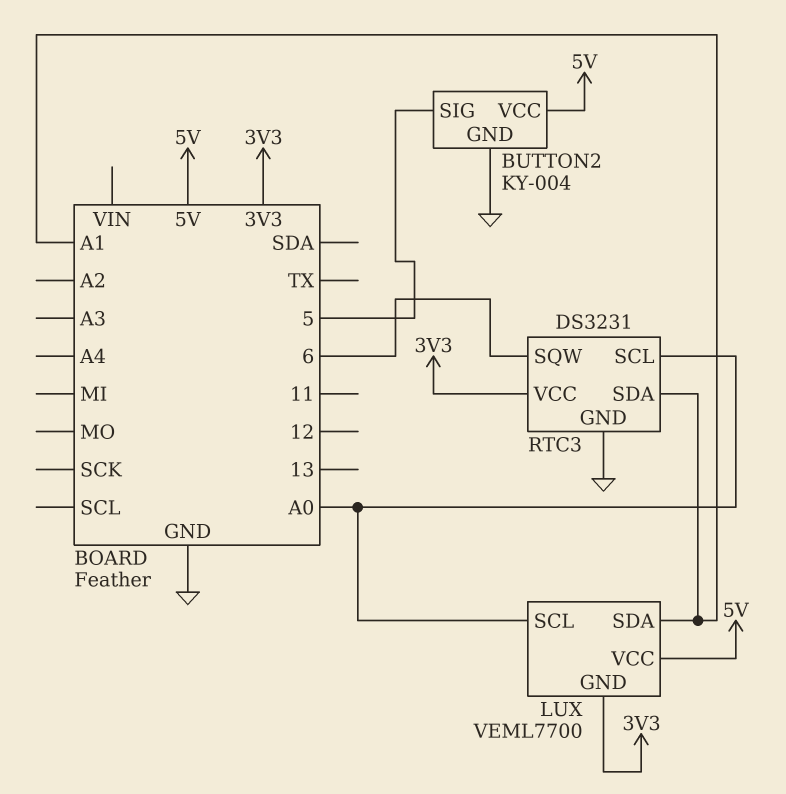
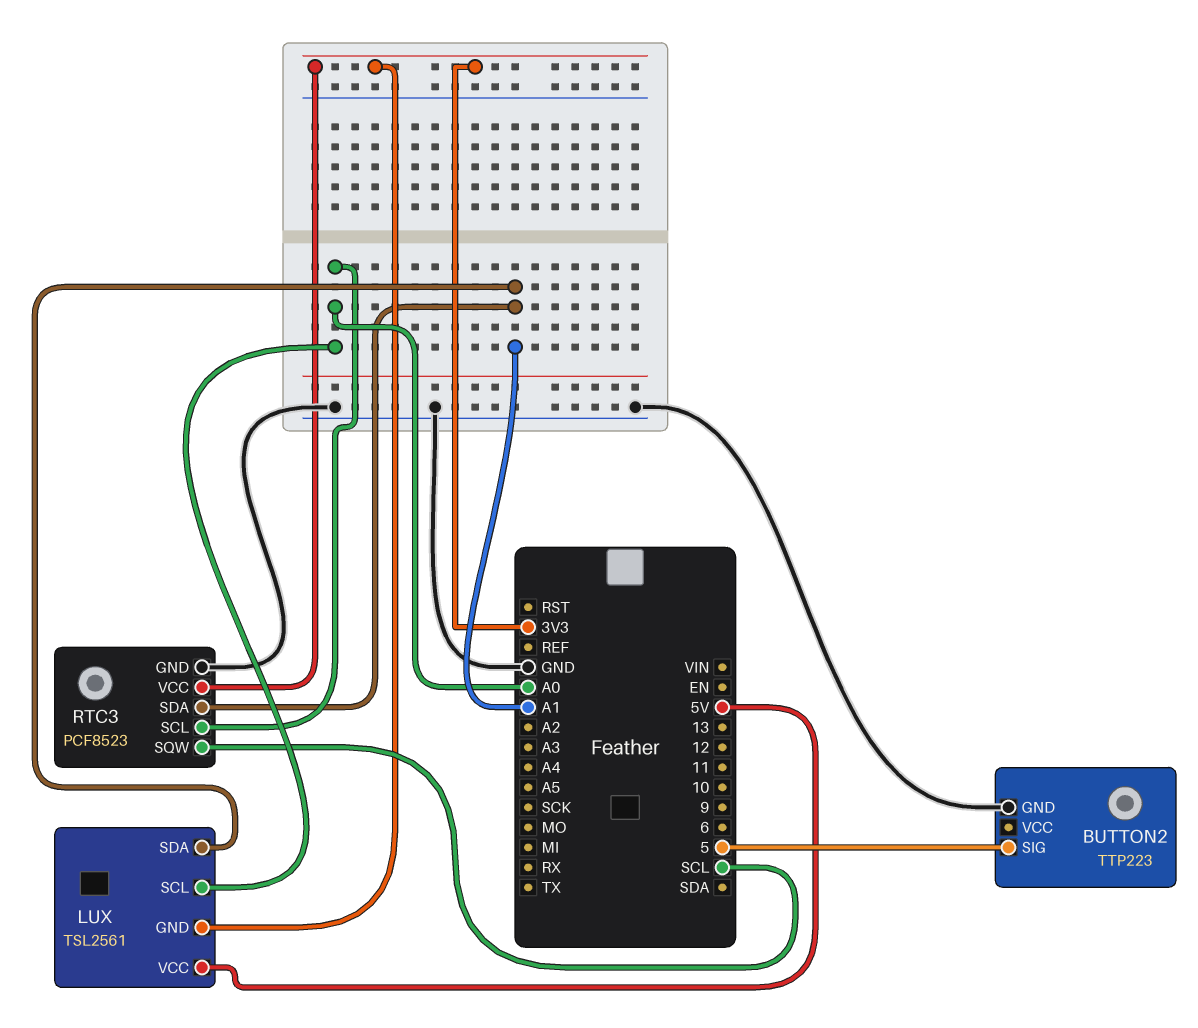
BUTTON2: KY-004 -> TTP223
BUTTON2 pin VCC: 5V -> none
LUX: VEML7700 -> TSL2561
RTC3: DS3231 -> PCF8523
RTC3 pin SQW: 6 -> SCL

